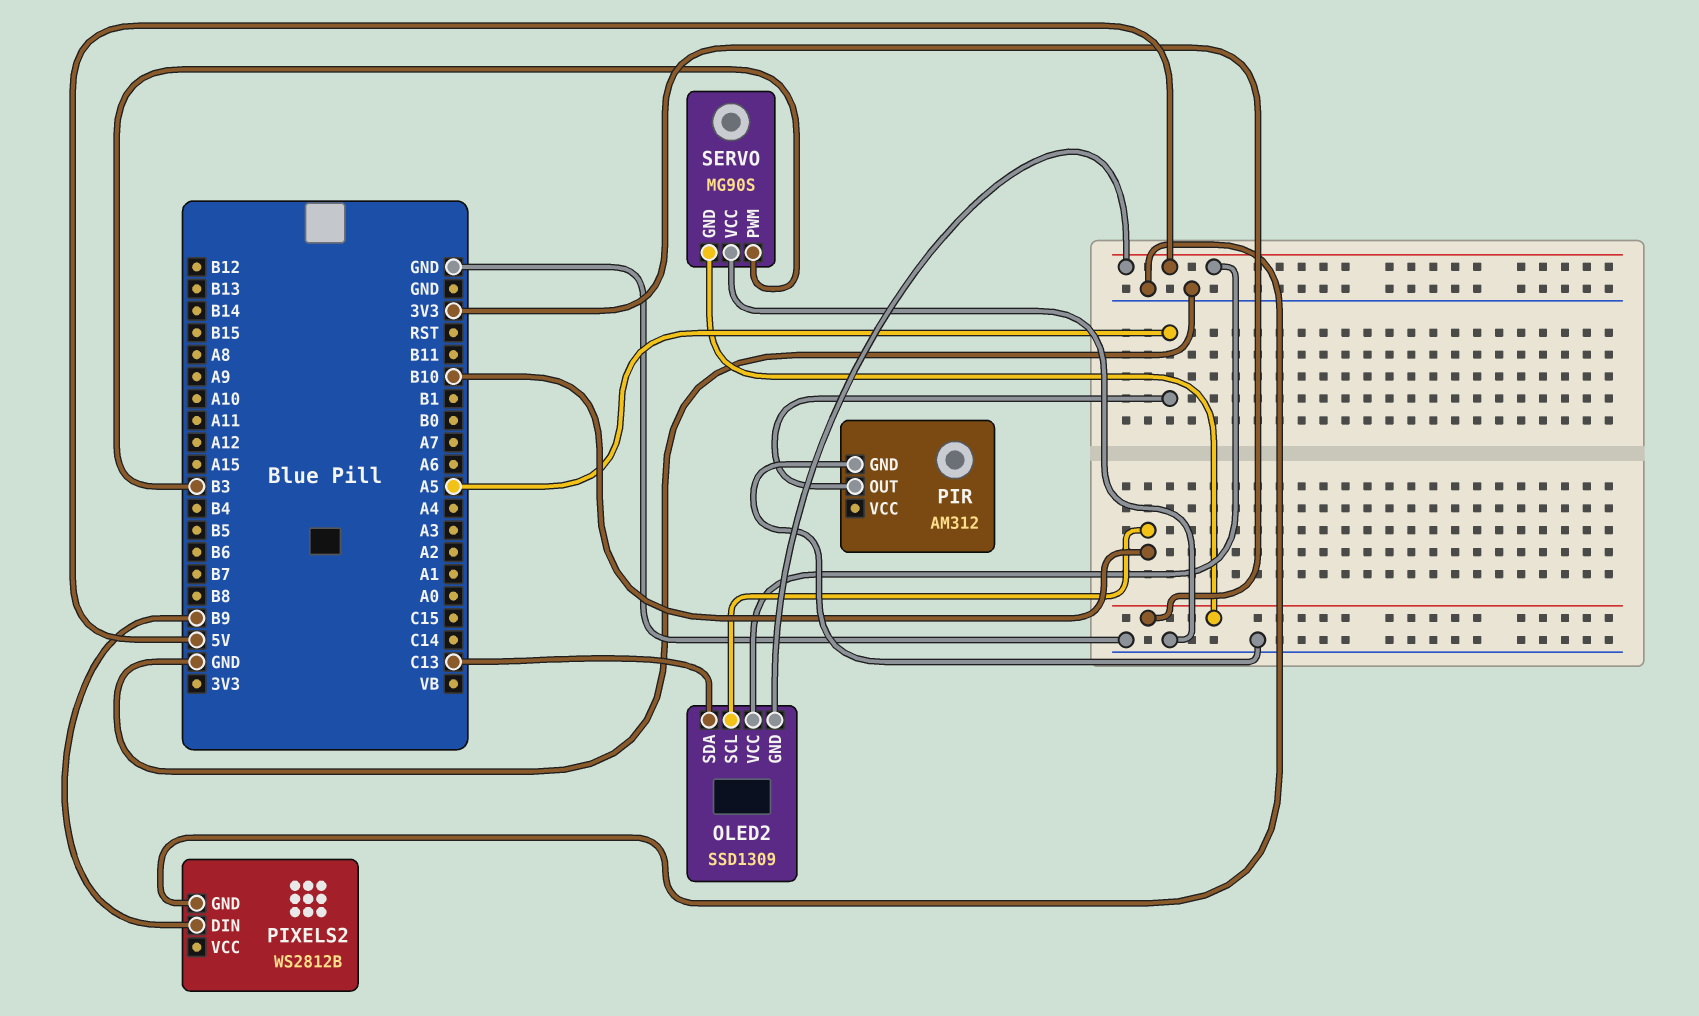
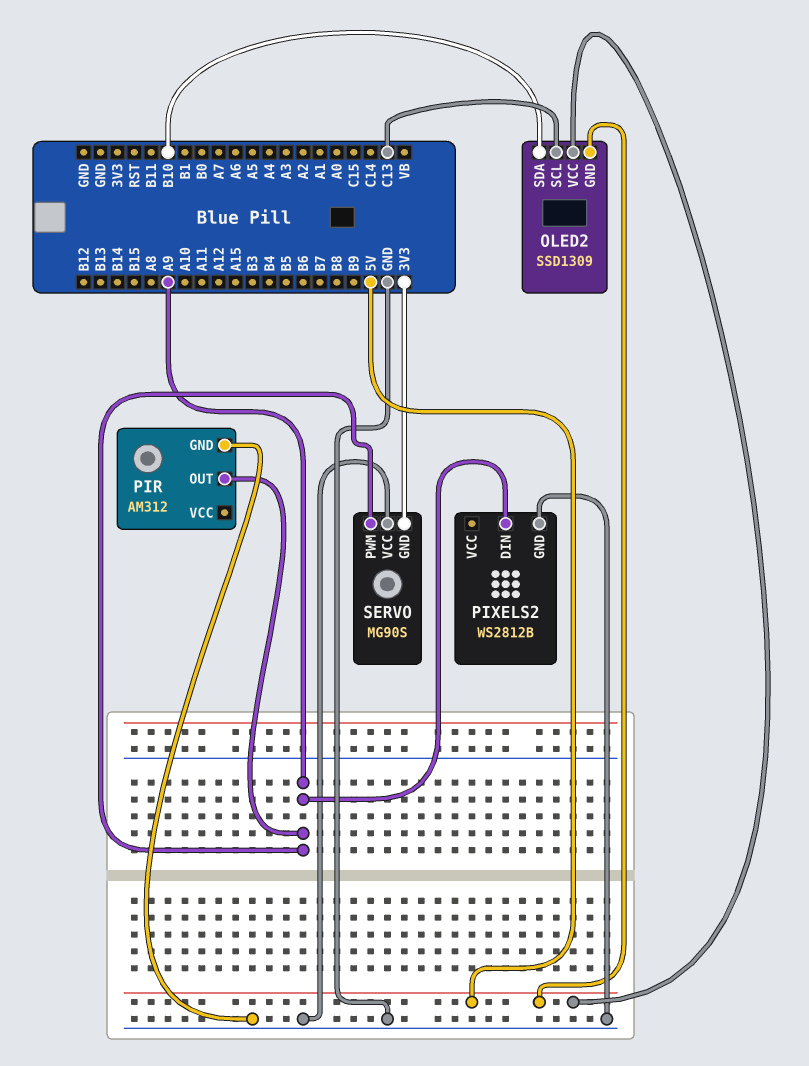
OLED2 pin SCL: B10 -> C13
OLED2 pin SDA: C13 -> B10
PIR pin OUT: A5 -> A9
PIXELS2 pin DIN: B9 -> A9
SERVO pin PWM: B3 -> A9

